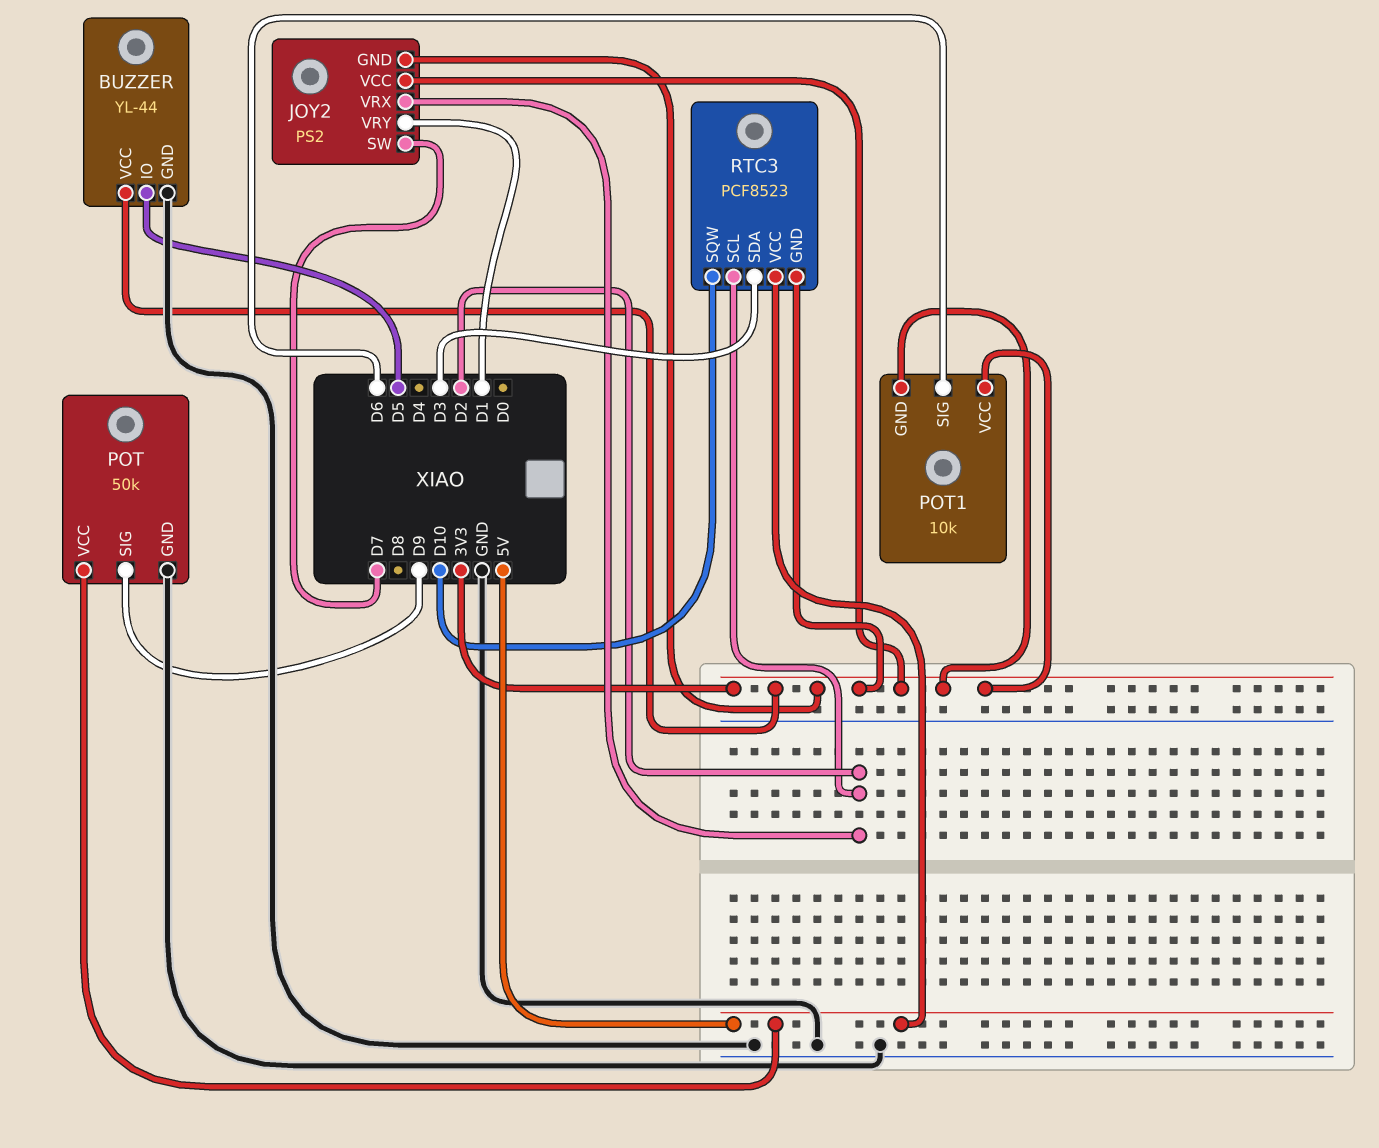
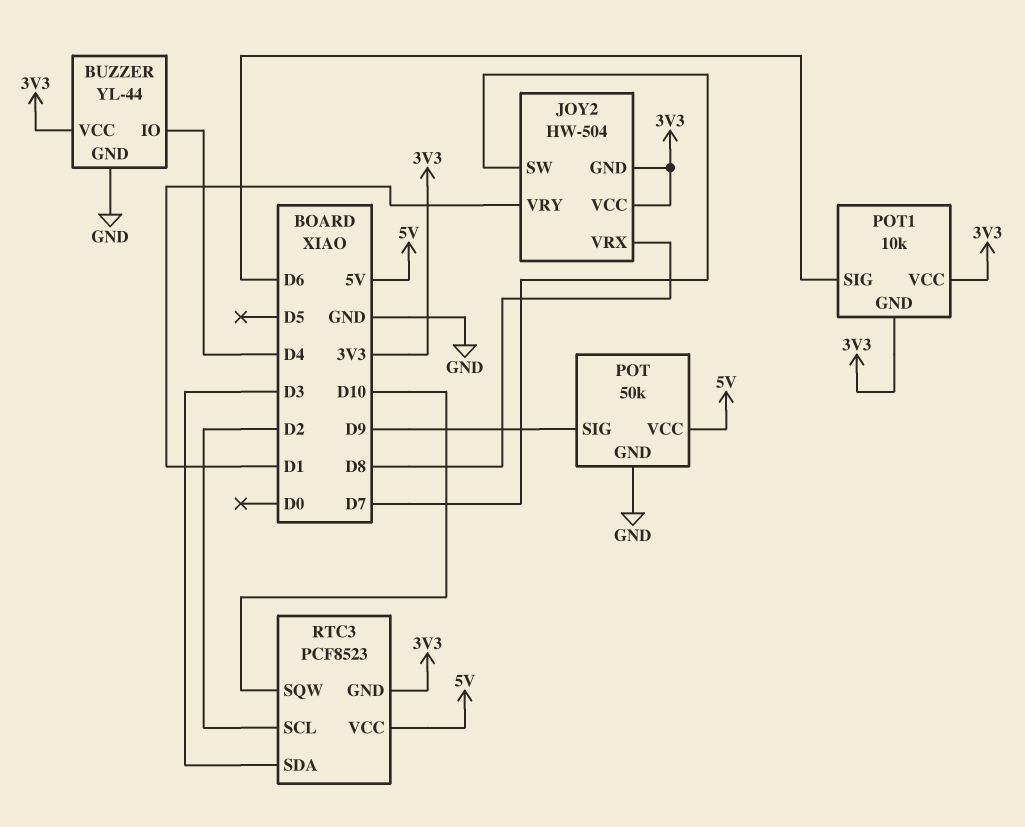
BUZZER pin IO: D5 -> D4
JOY2: PS2 -> HW-504
JOY2 pin VRX: D2 -> D8

